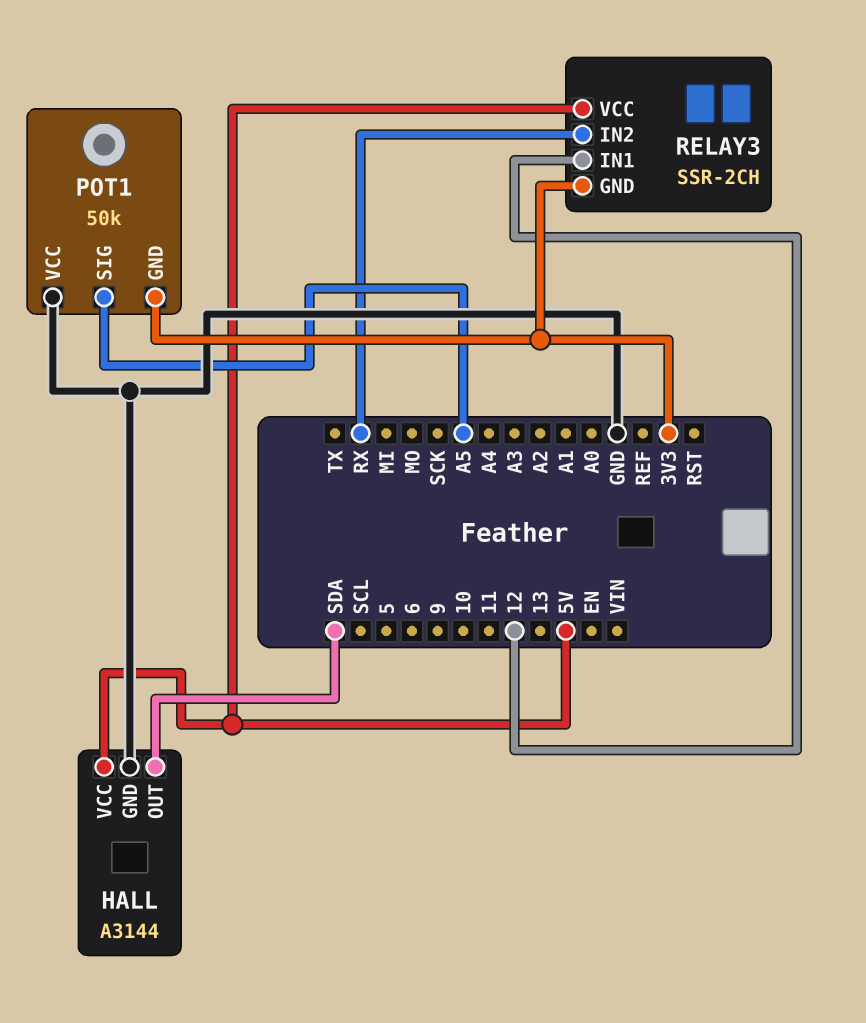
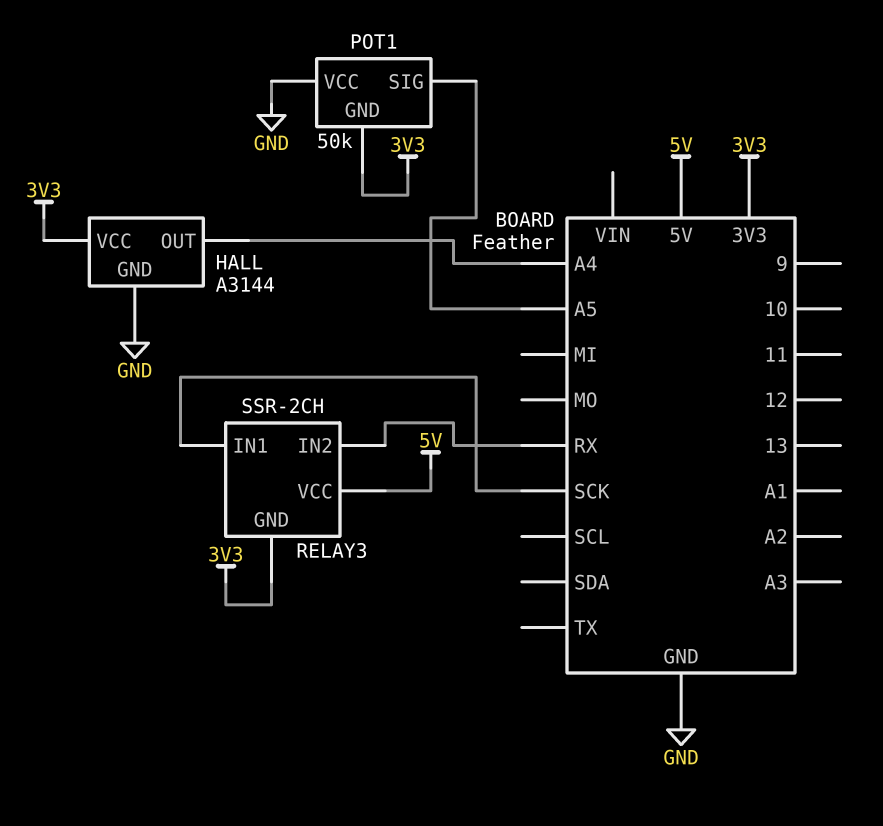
HALL pin OUT: SDA -> A4
HALL pin VCC: 5V -> 3V3
RELAY3 pin IN1: 12 -> SCK

